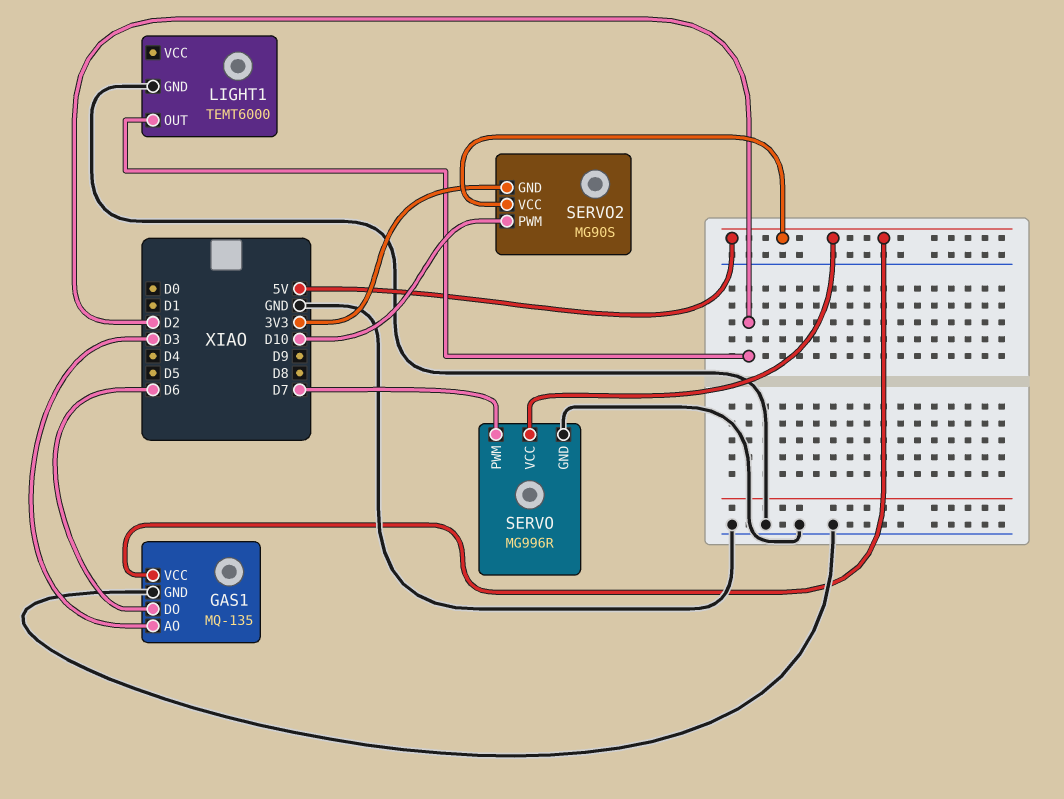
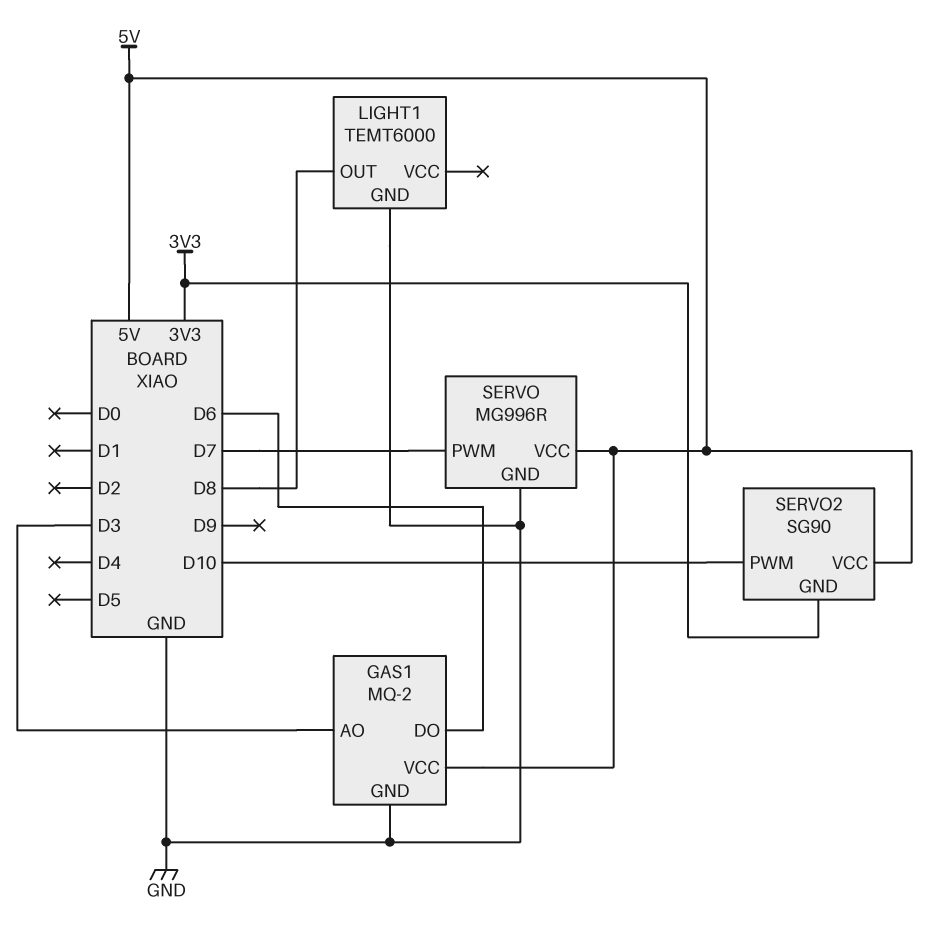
GAS1: MQ-135 -> MQ-2
LIGHT1 pin OUT: D2 -> D8
SERVO2: MG90S -> SG90

